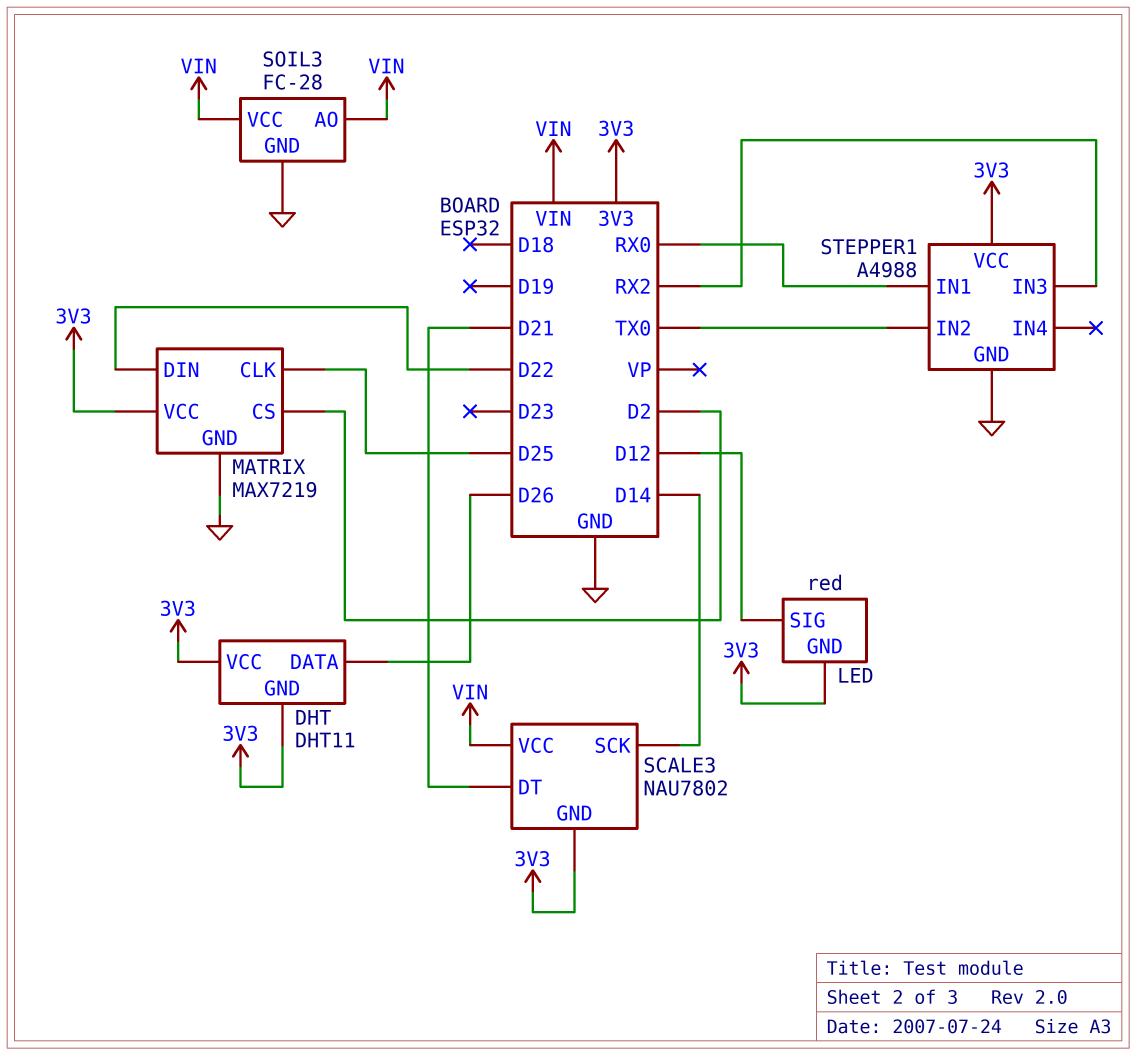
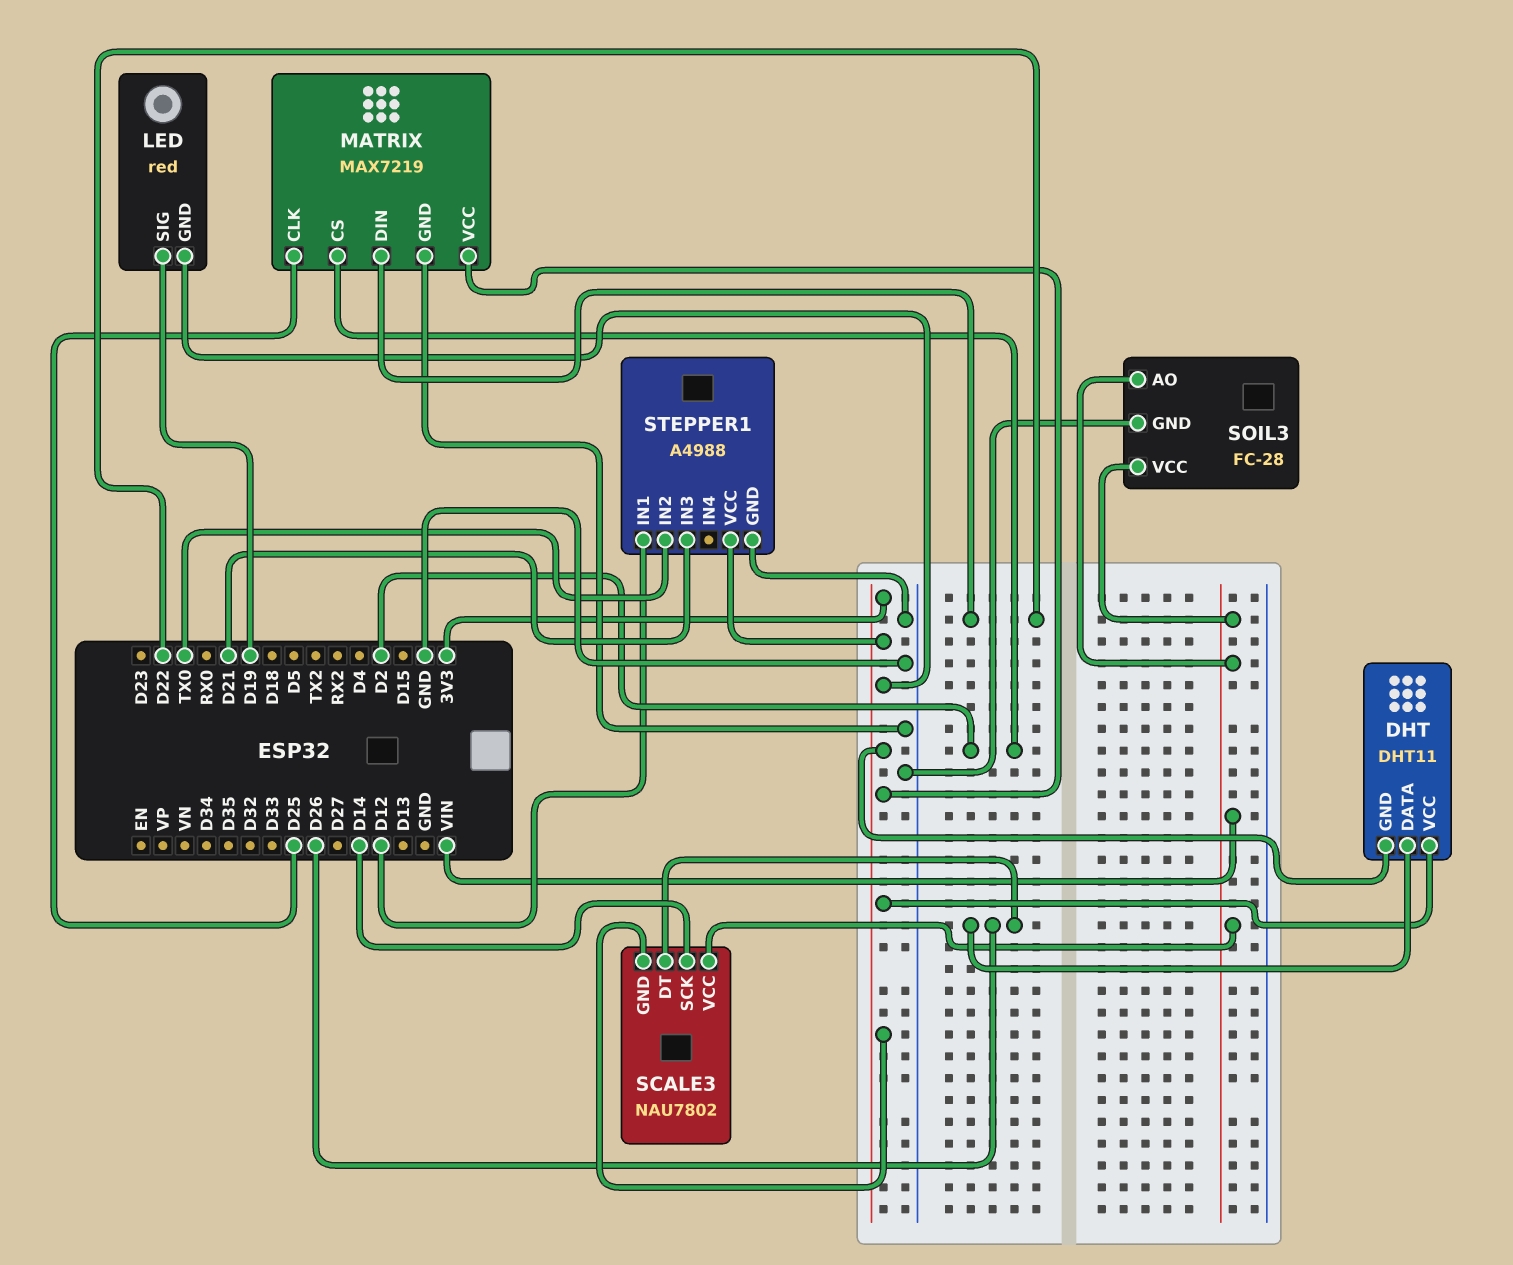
LED pin SIG: D12 -> D19
SCALE3 pin DT: D21 -> D26
STEPPER1 pin IN1: RX0 -> D12
STEPPER1 pin IN3: RX2 -> D21

